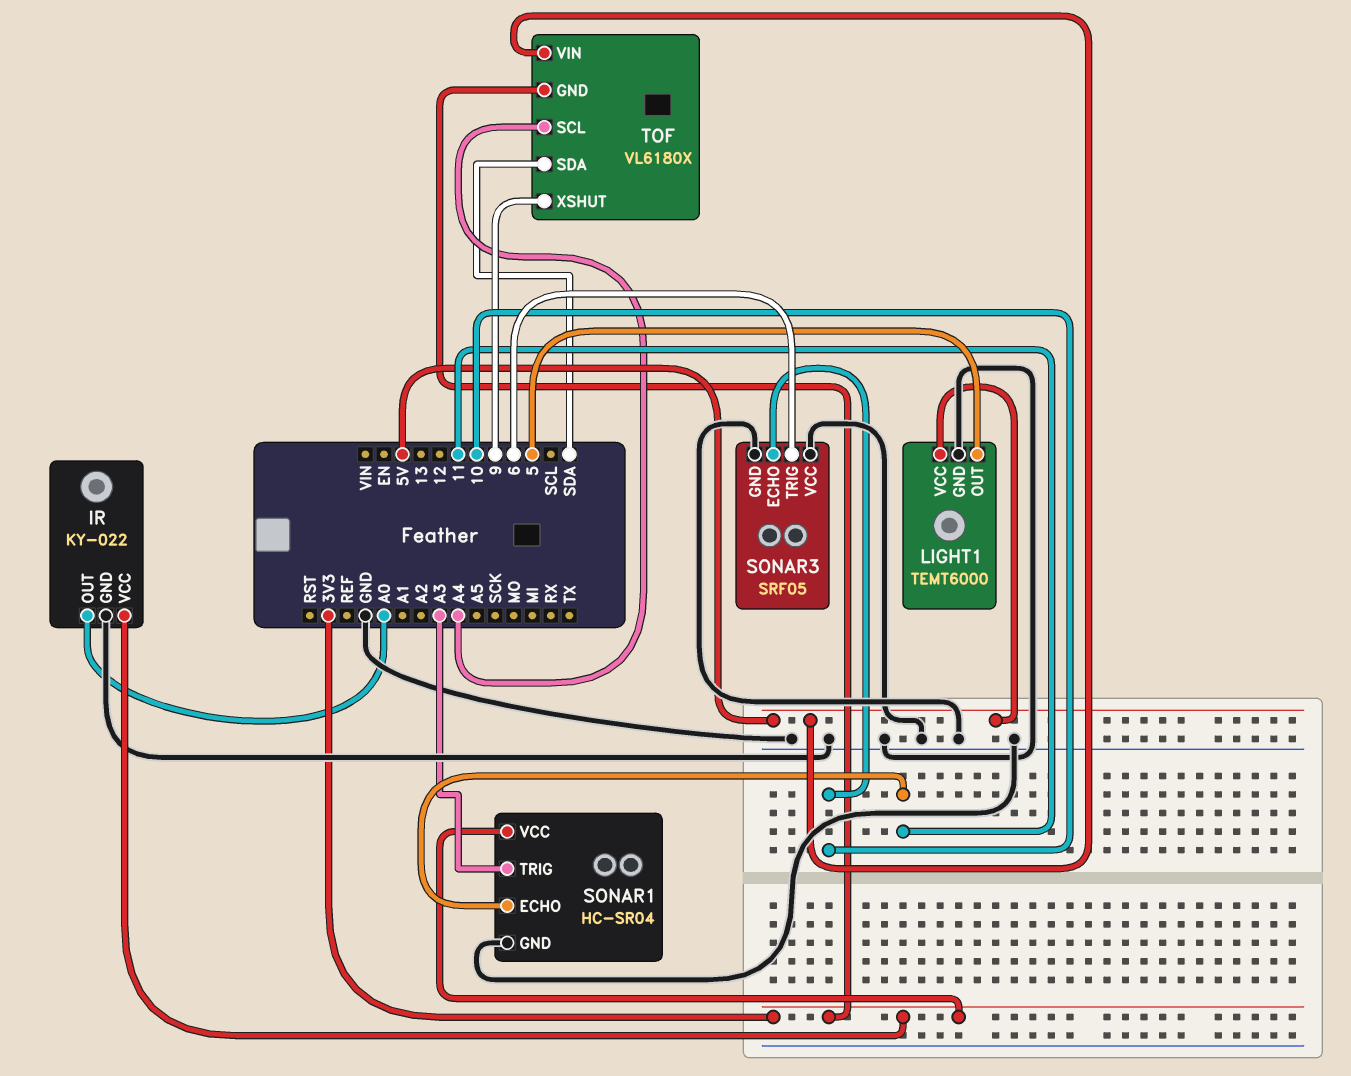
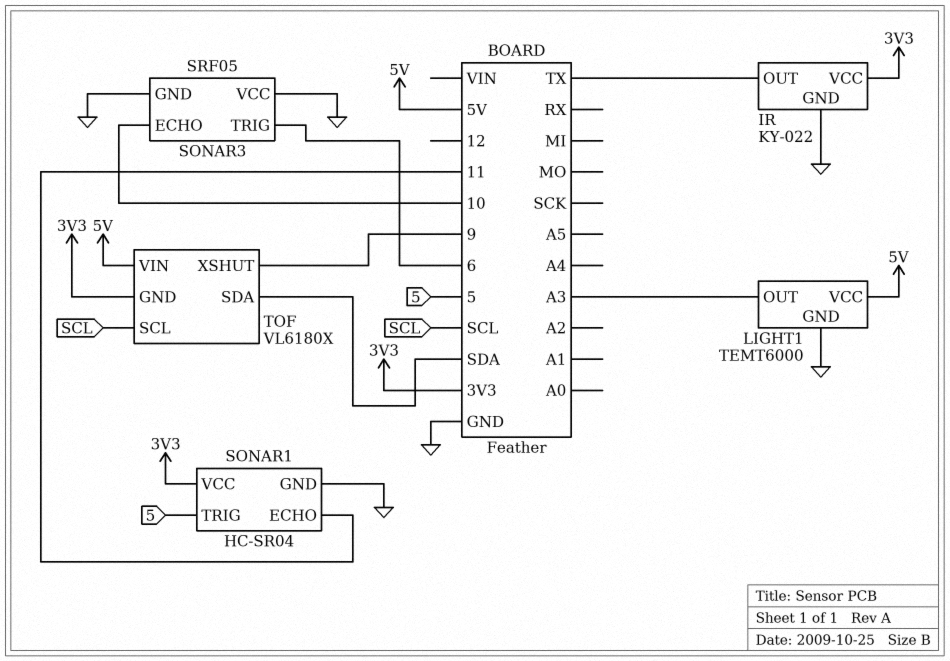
IR pin OUT: A0 -> TX
LIGHT1 pin OUT: 5 -> A3
SONAR1 pin TRIG: A3 -> 5
TOF pin SCL: A4 -> SCL

